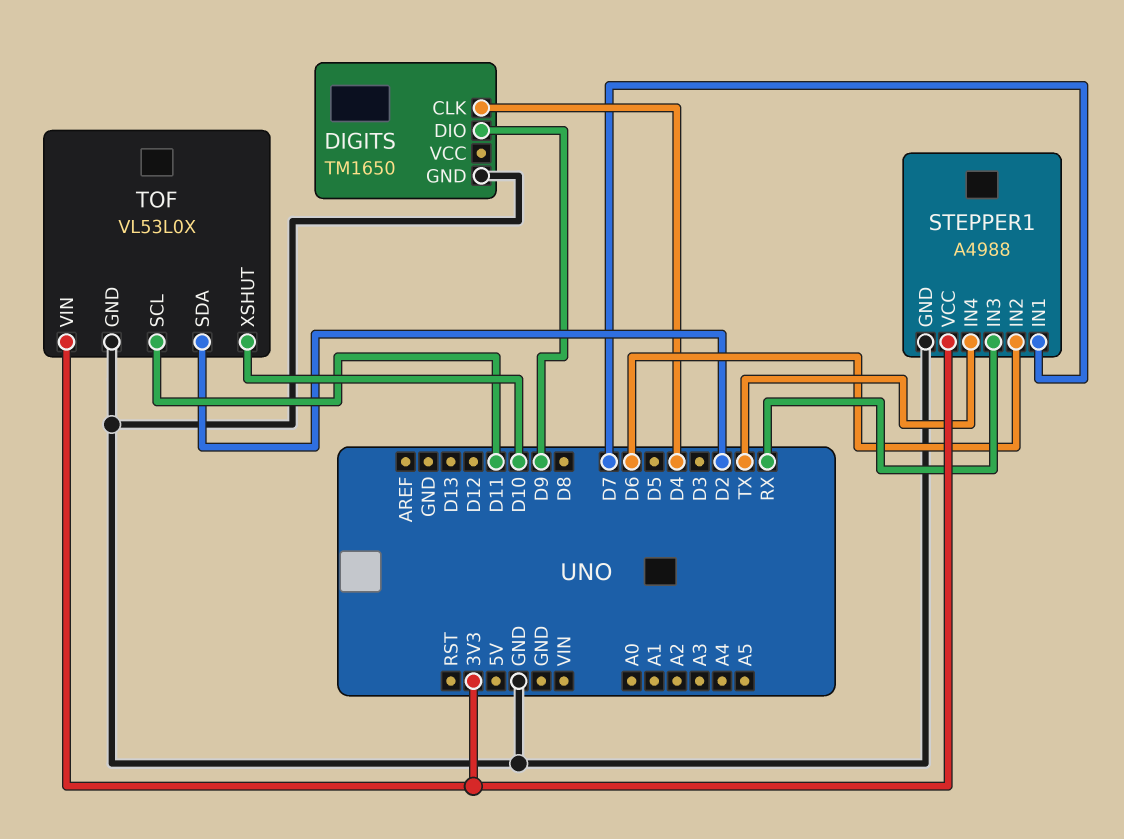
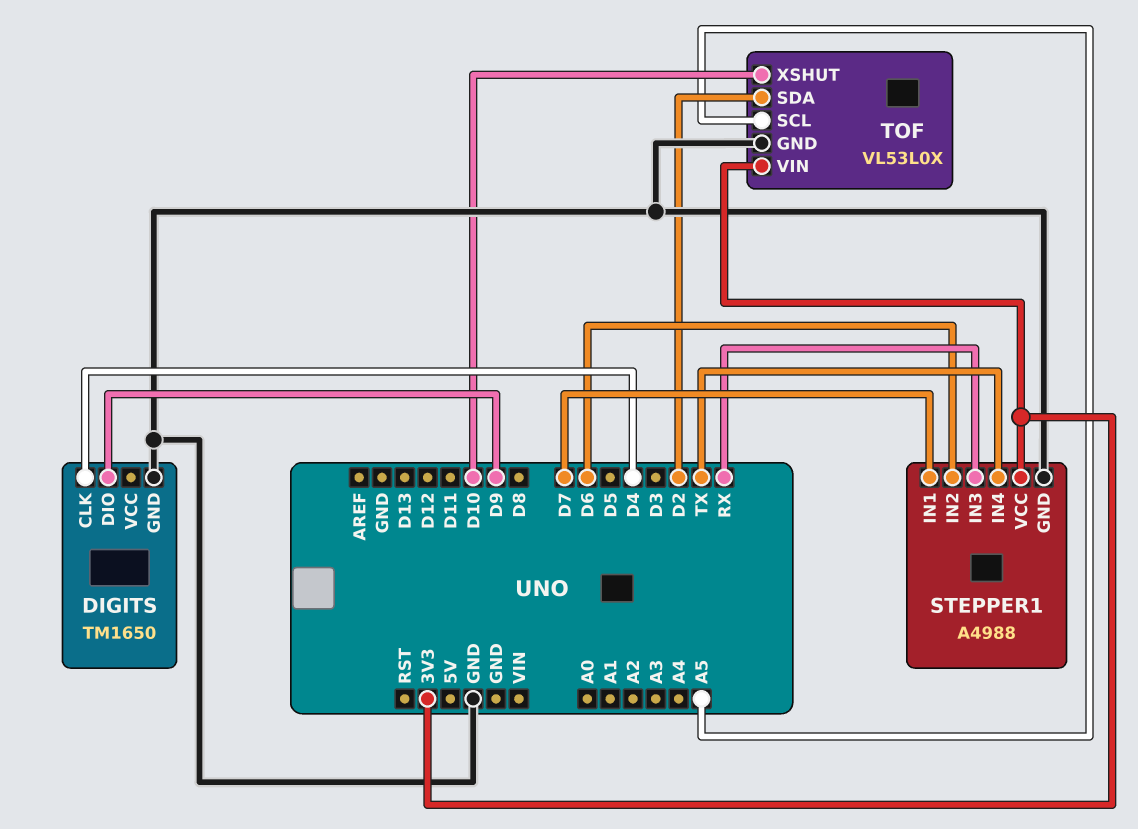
TOF pin SCL: D11 -> A5

